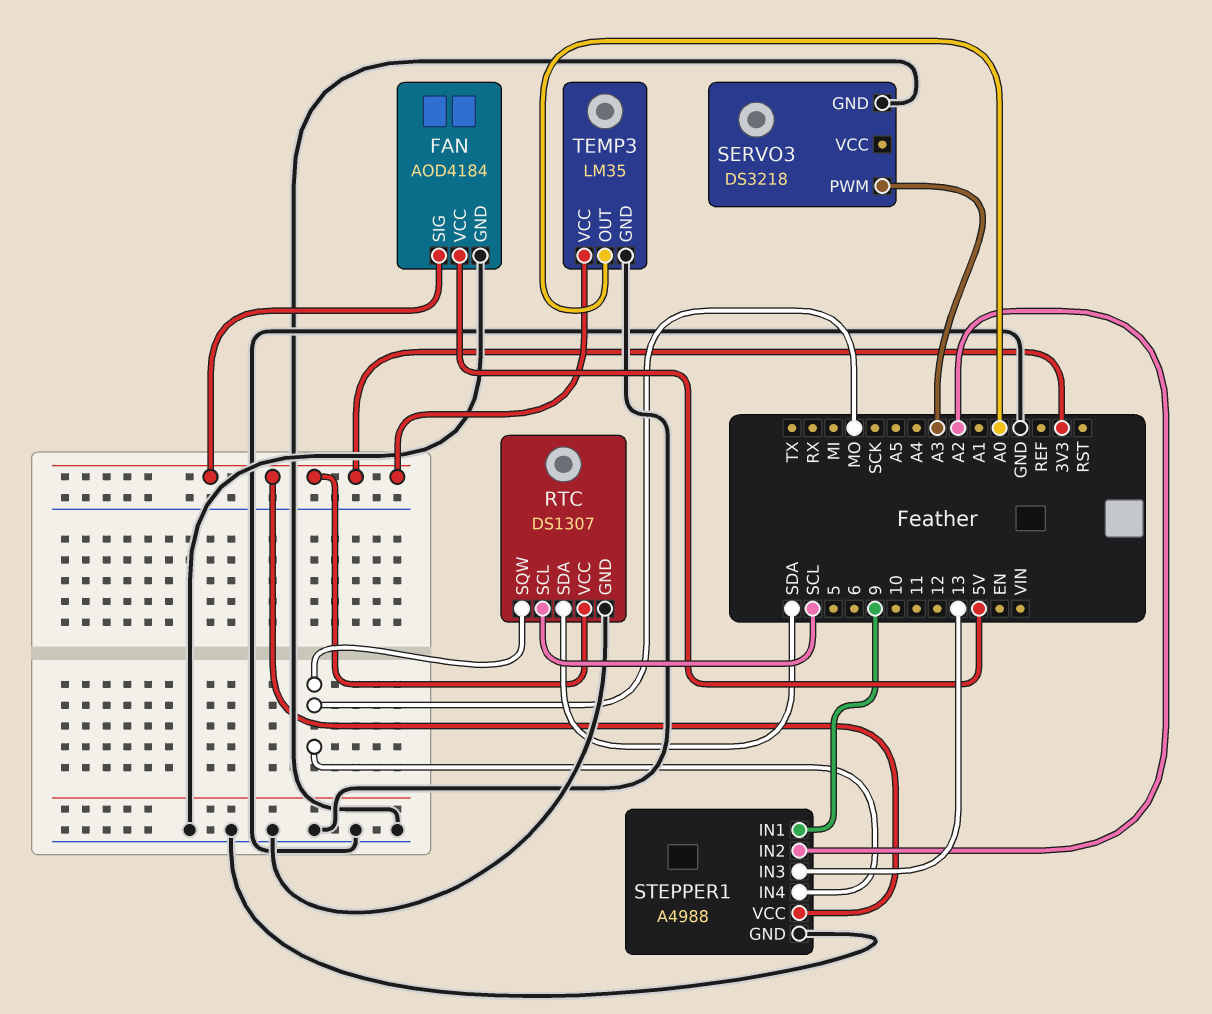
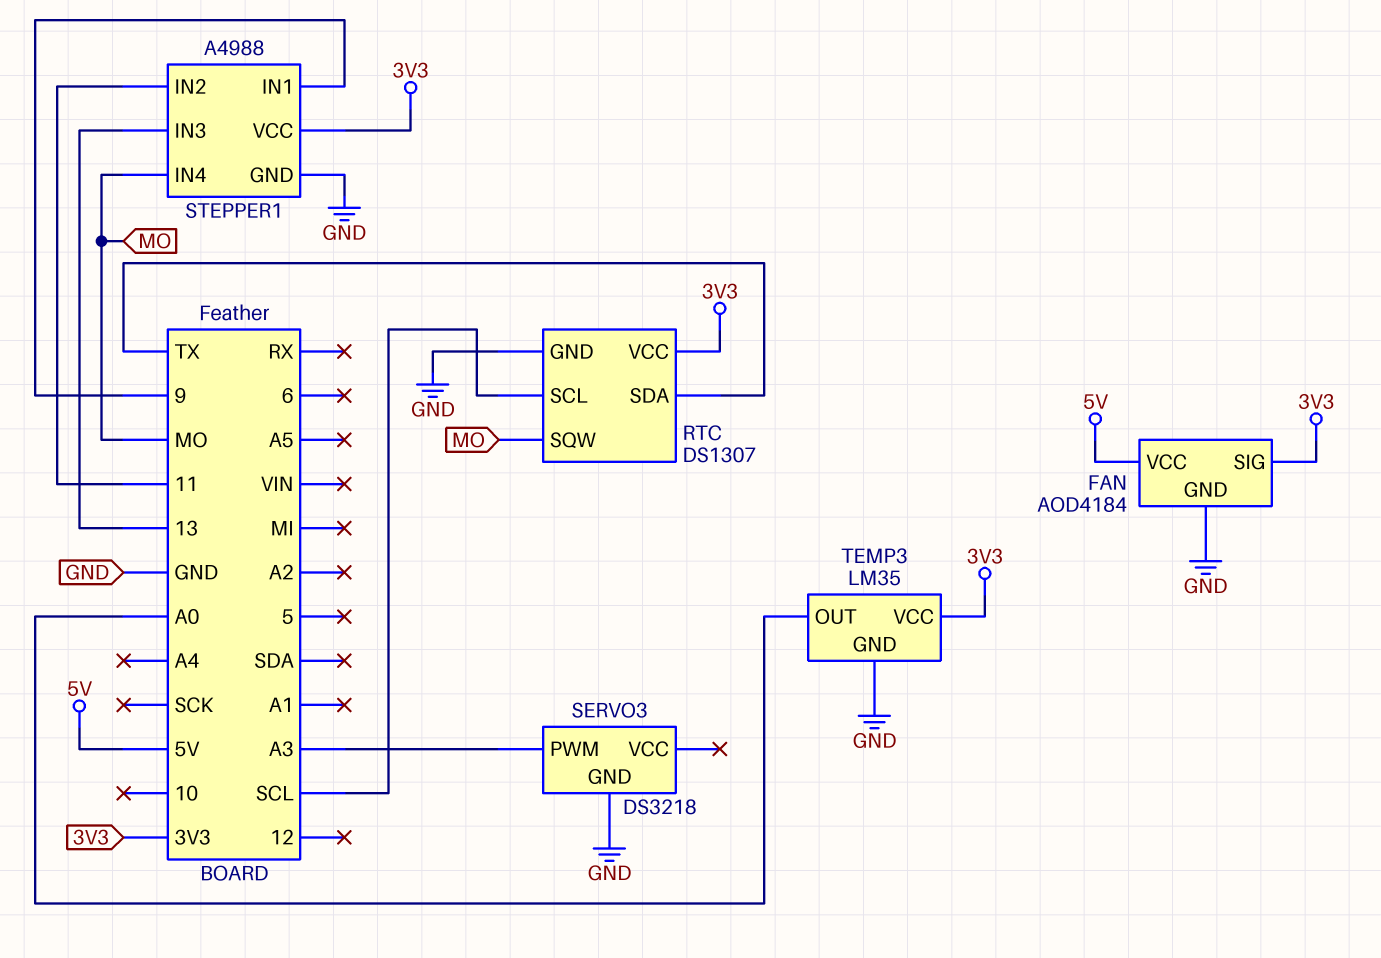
RTC pin SDA: SDA -> TX
STEPPER1 pin IN2: A2 -> 11

